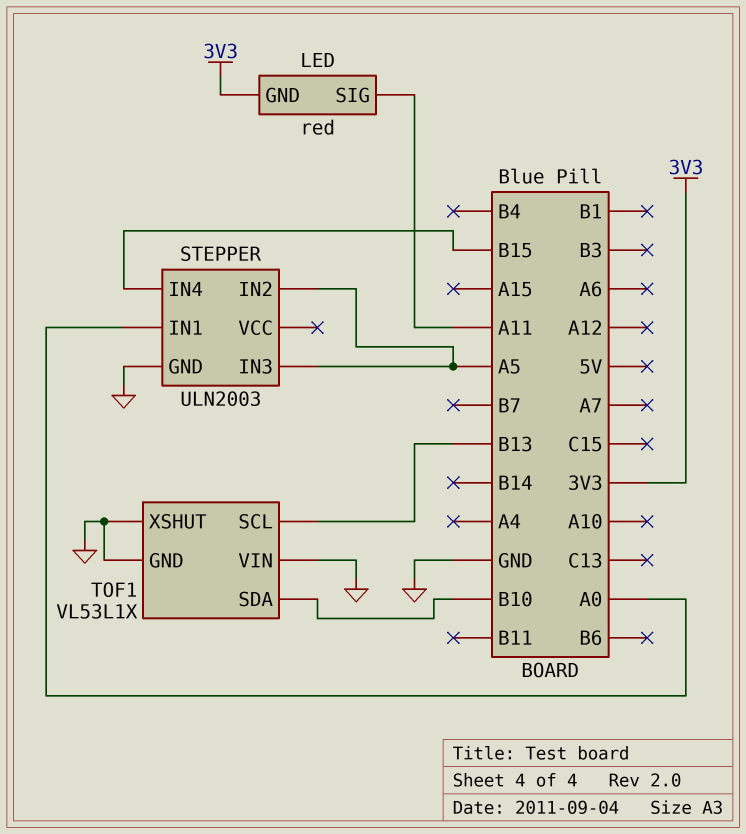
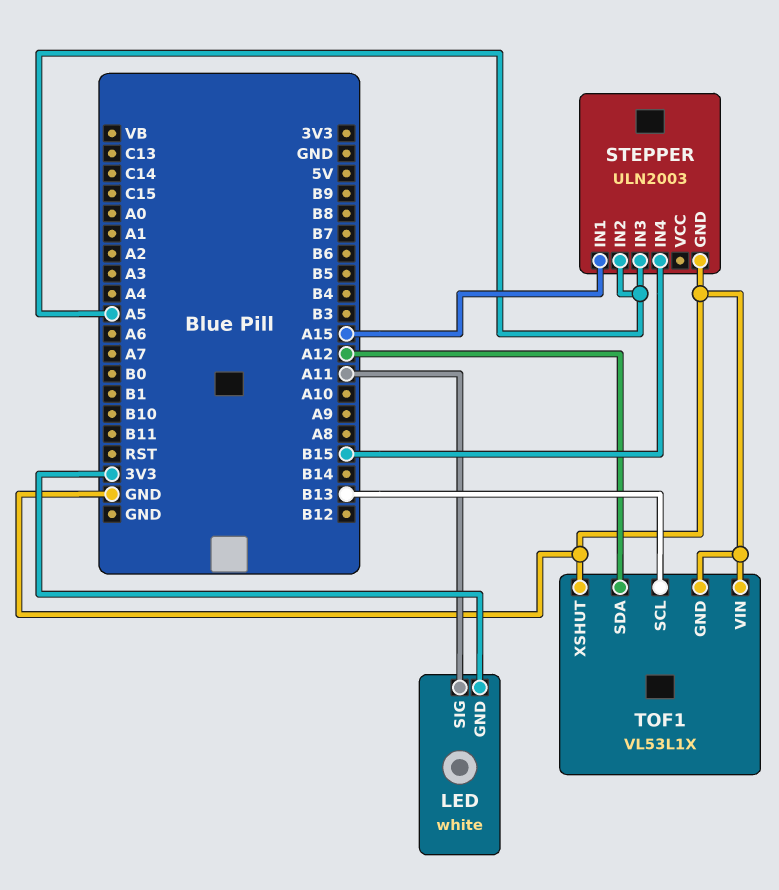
LED: red -> white
STEPPER pin IN1: A0 -> A15
TOF1 pin SDA: B10 -> A12

